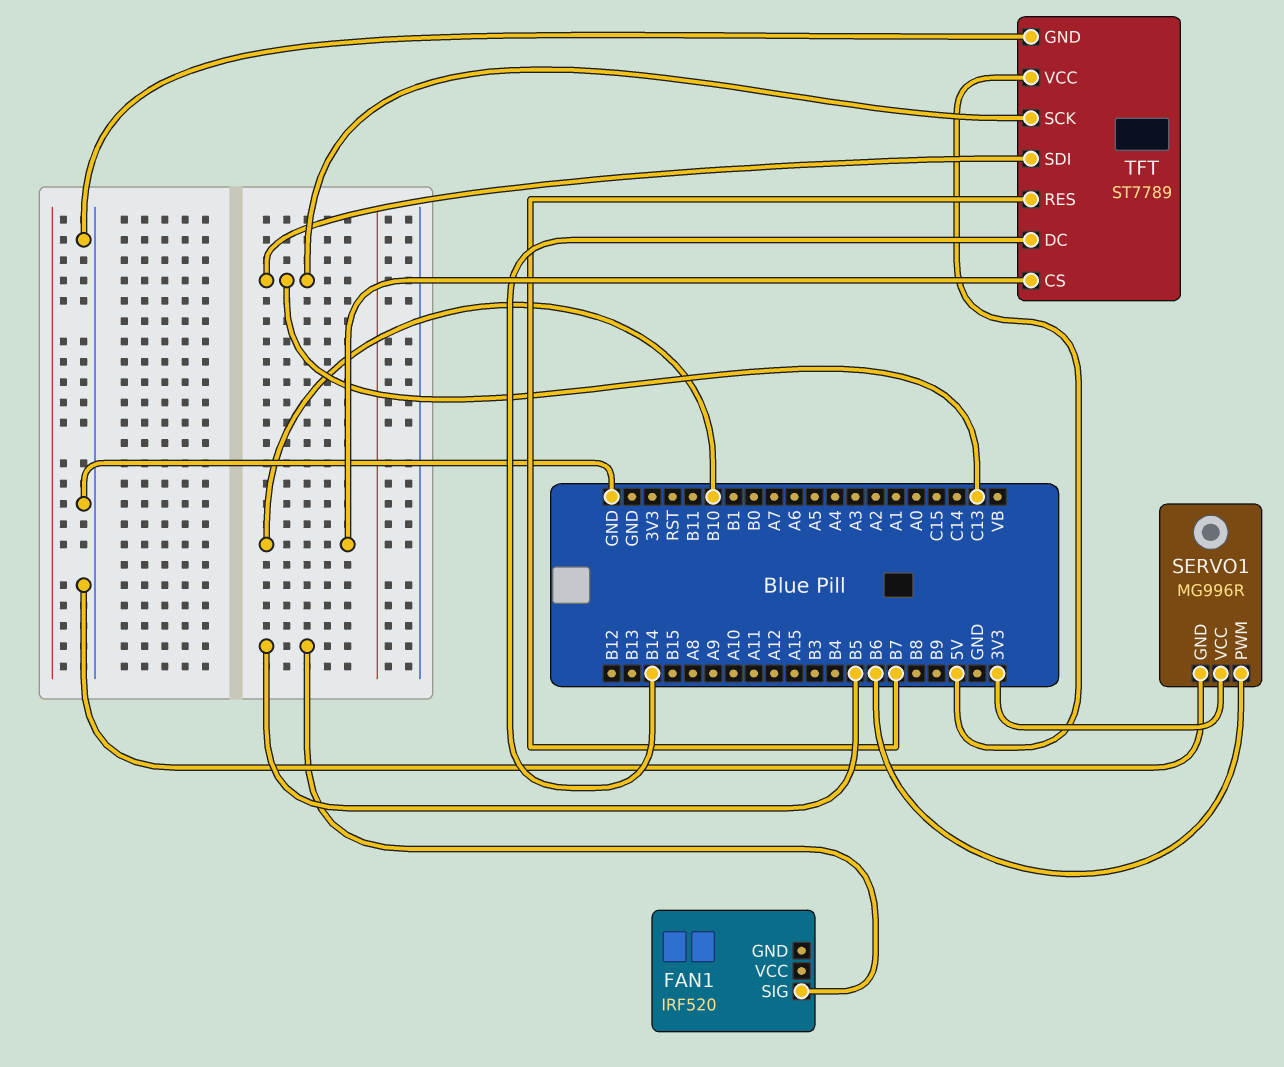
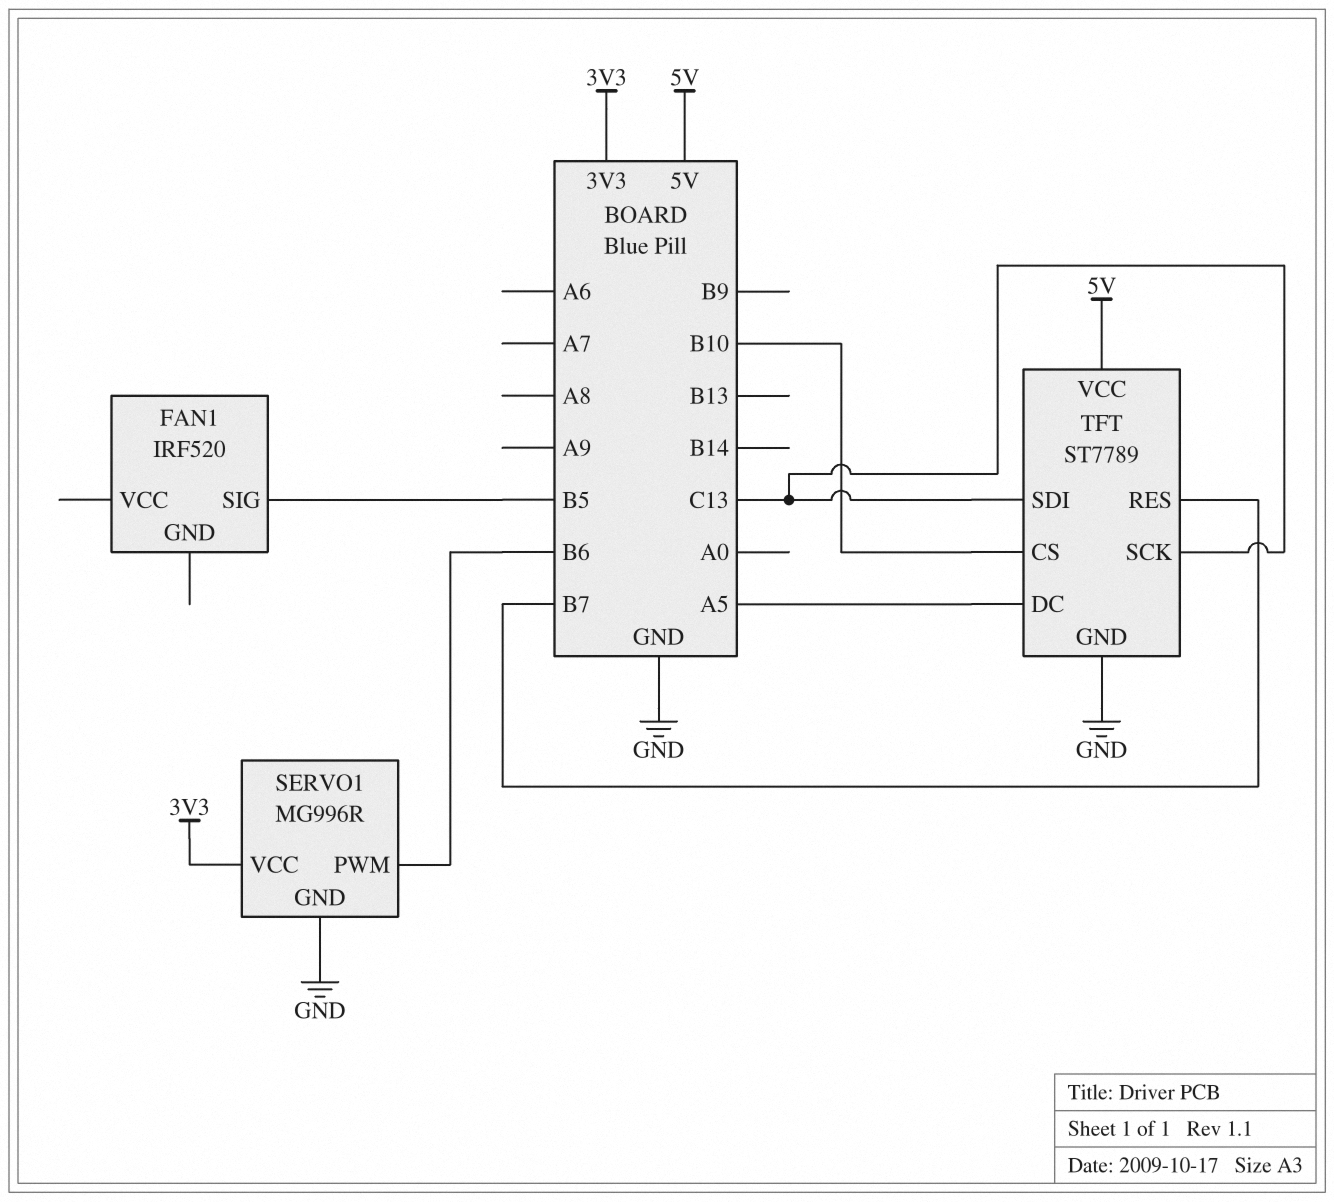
TFT pin DC: B14 -> A5

